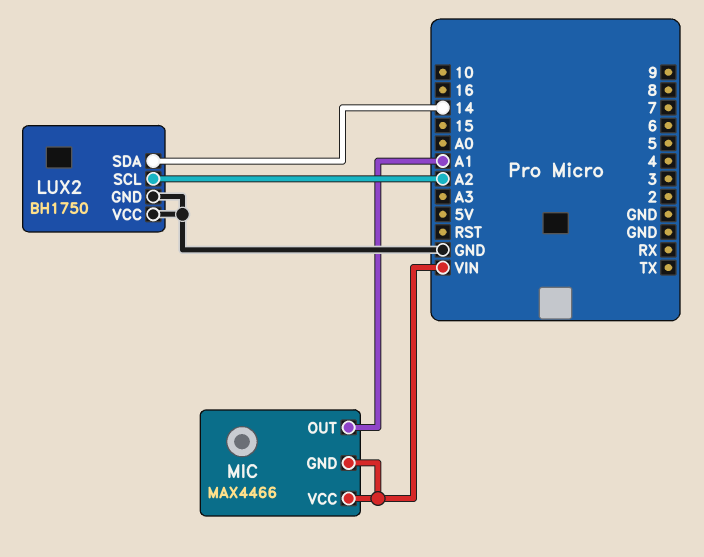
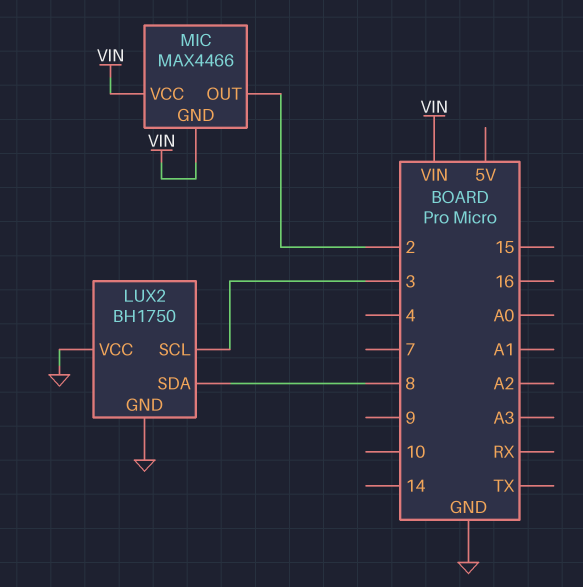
LUX2 pin SCL: A2 -> 3
LUX2 pin SDA: 14 -> 8
MIC pin OUT: A1 -> 2

